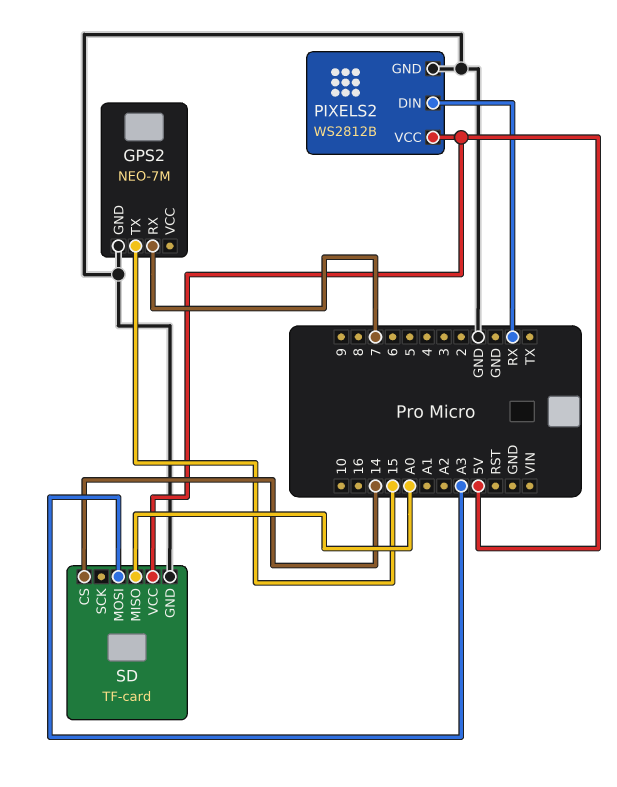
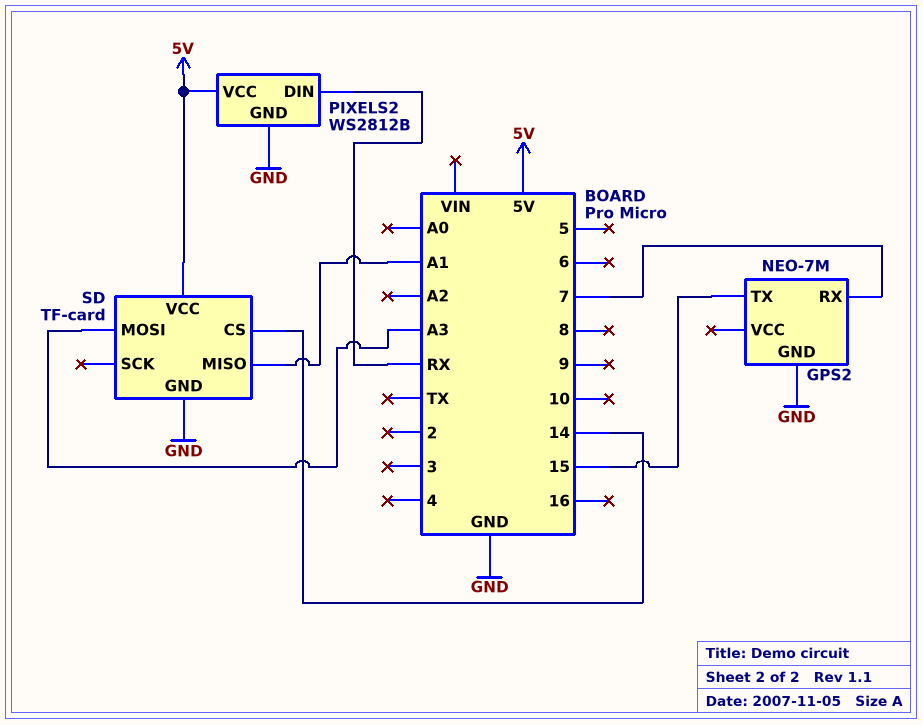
SD pin MISO: A0 -> A1

